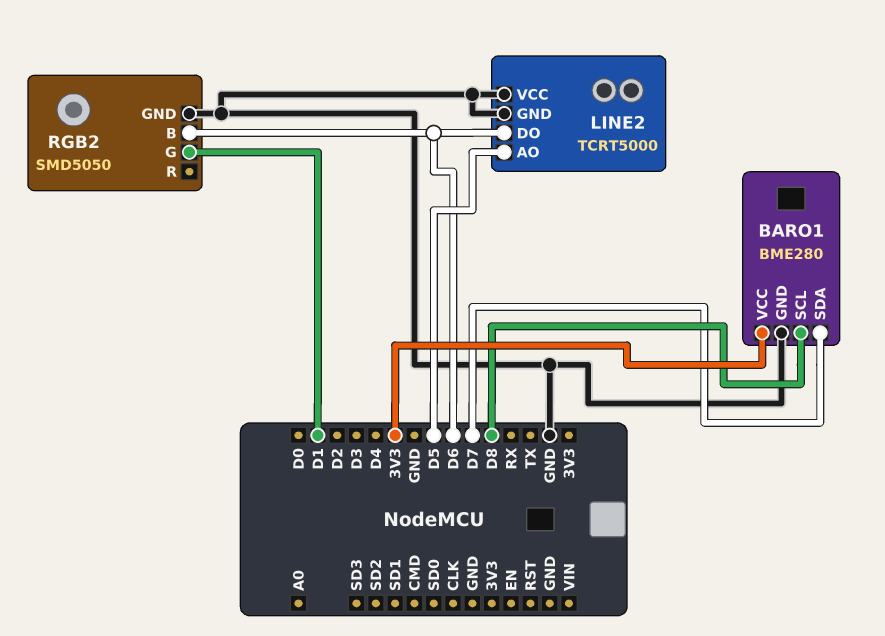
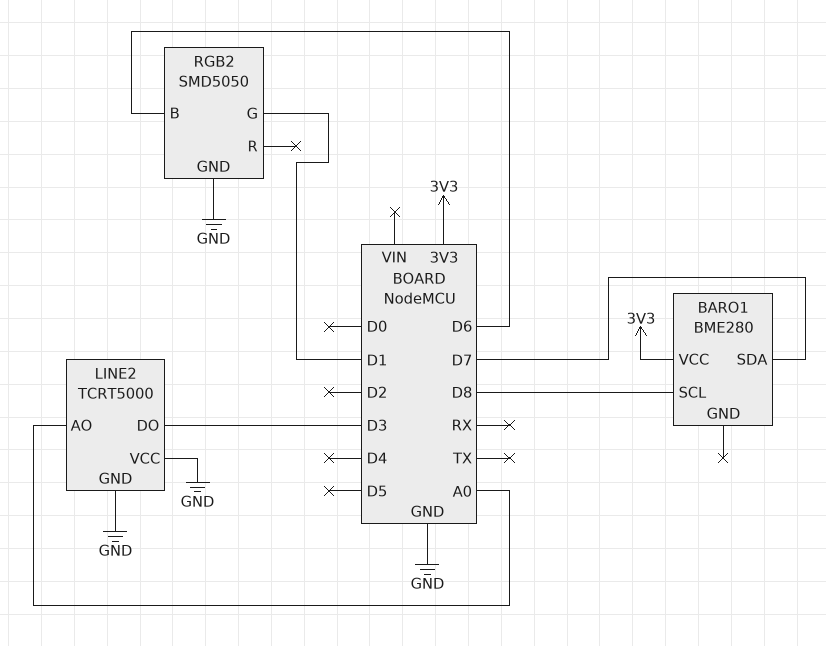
BARO1 pin GND: GND -> none
LINE2 pin AO: D5 -> A0
LINE2 pin DO: D6 -> D3

